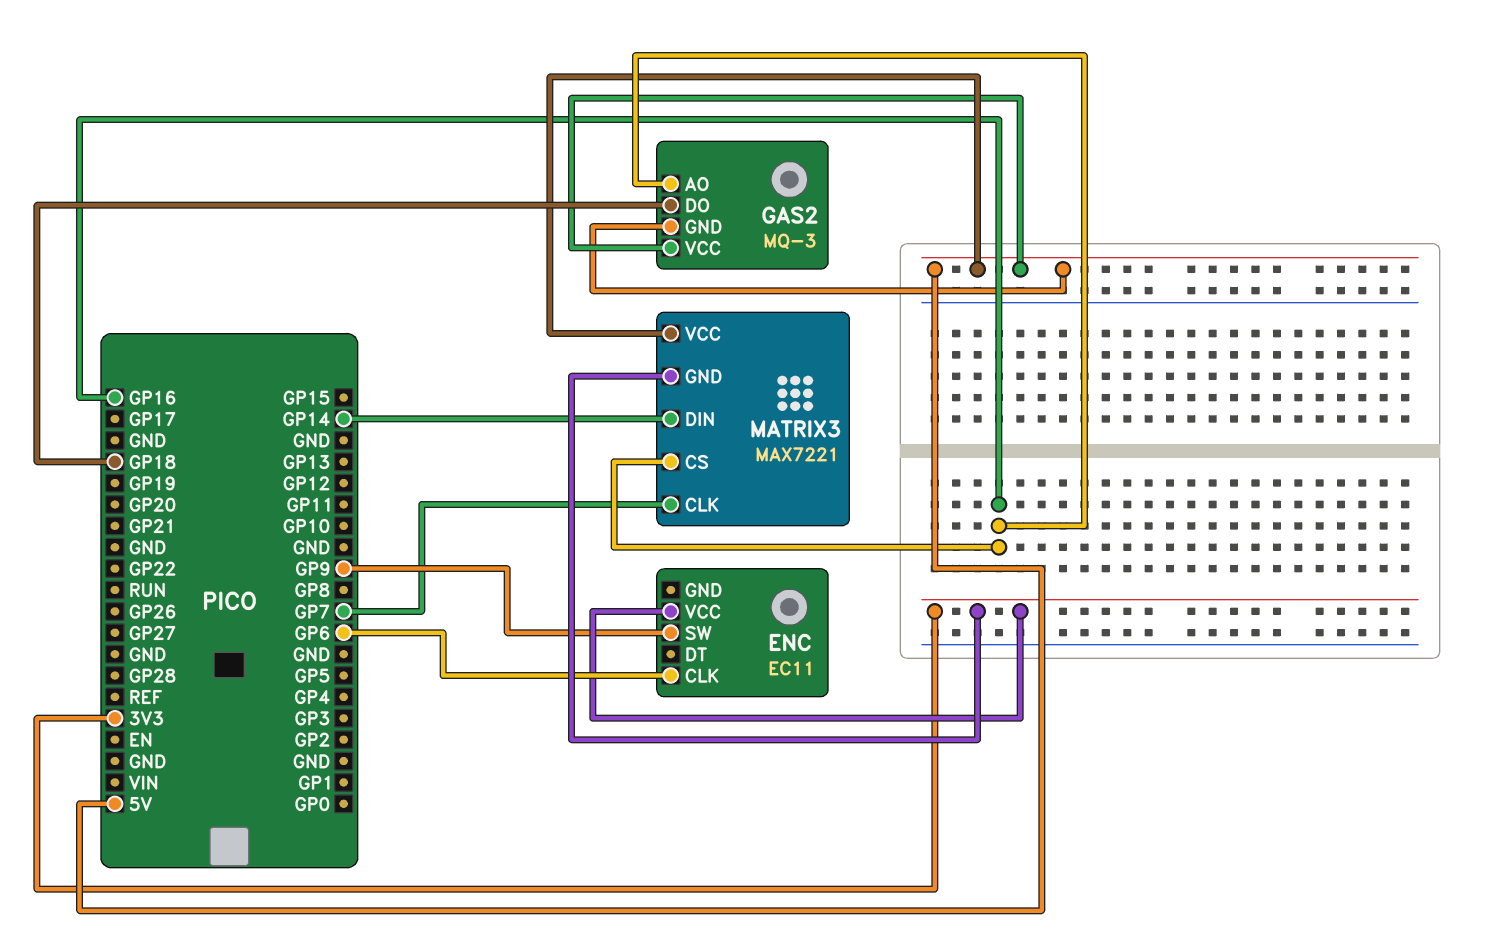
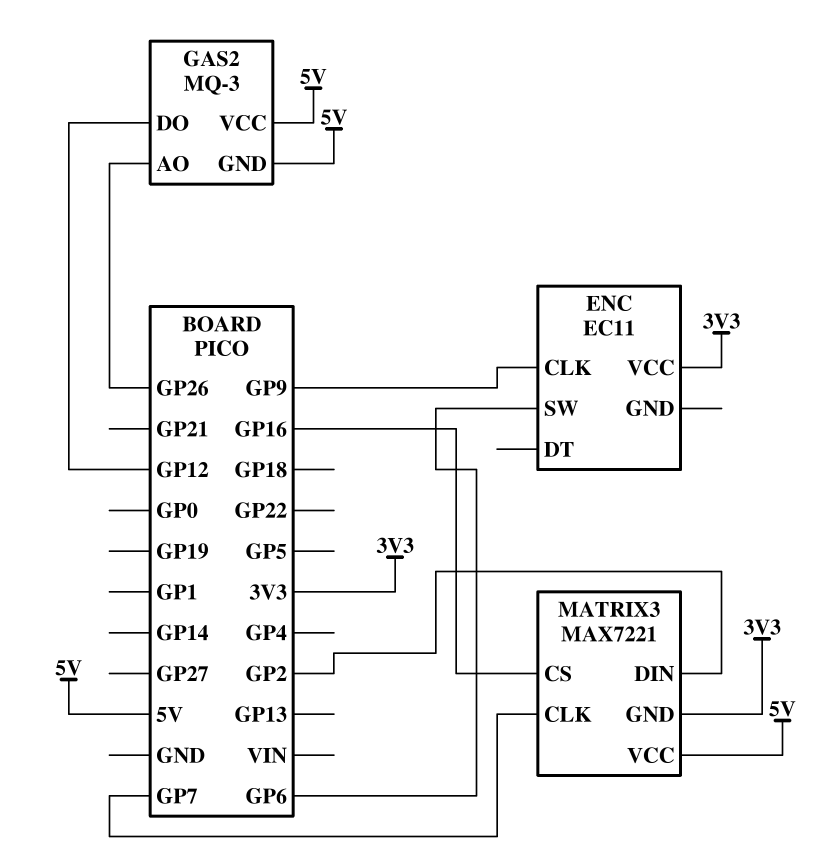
ENC pin CLK: GP6 -> GP9
ENC pin SW: GP9 -> GP6
GAS2 pin AO: GP16 -> GP26
GAS2 pin DO: GP18 -> GP12
MATRIX3 pin DIN: GP14 -> GP2

